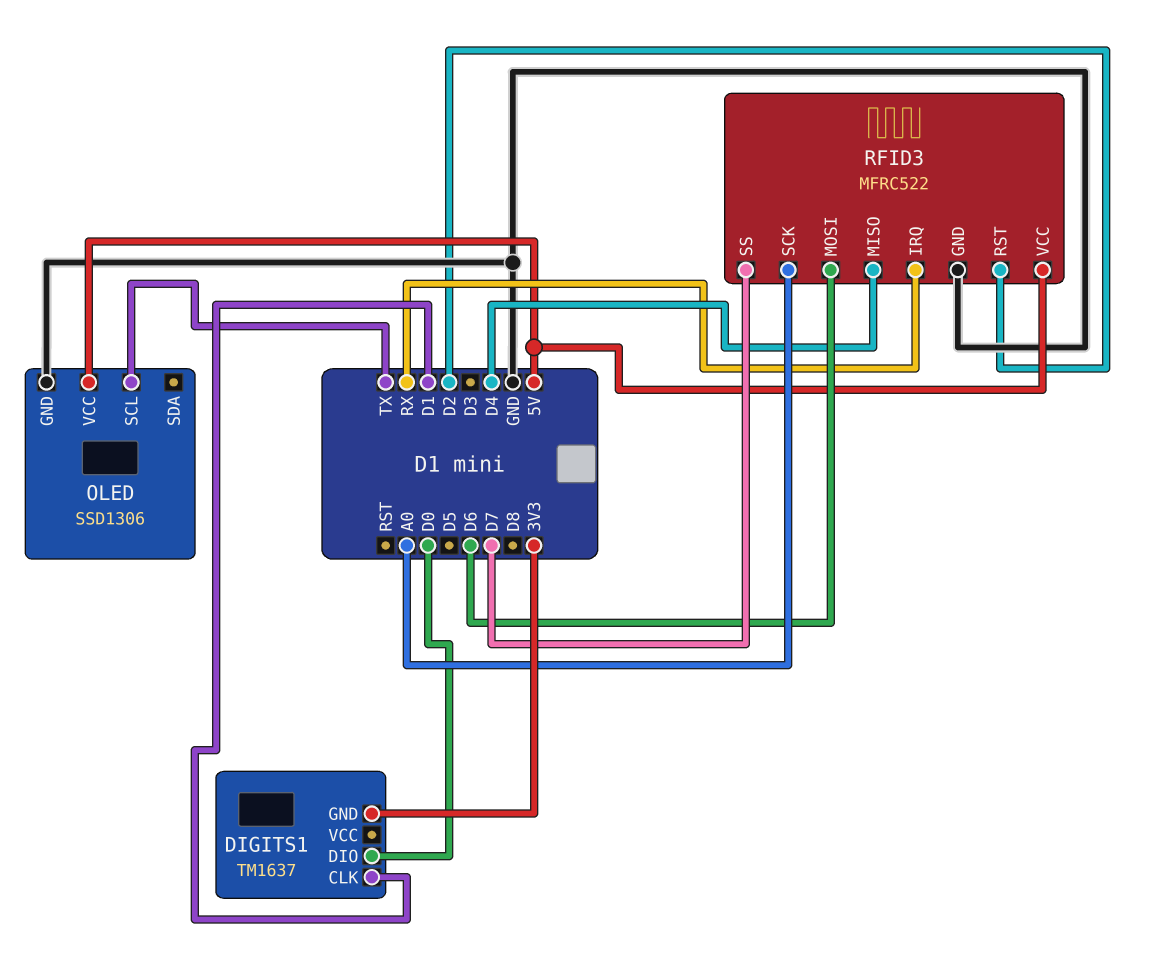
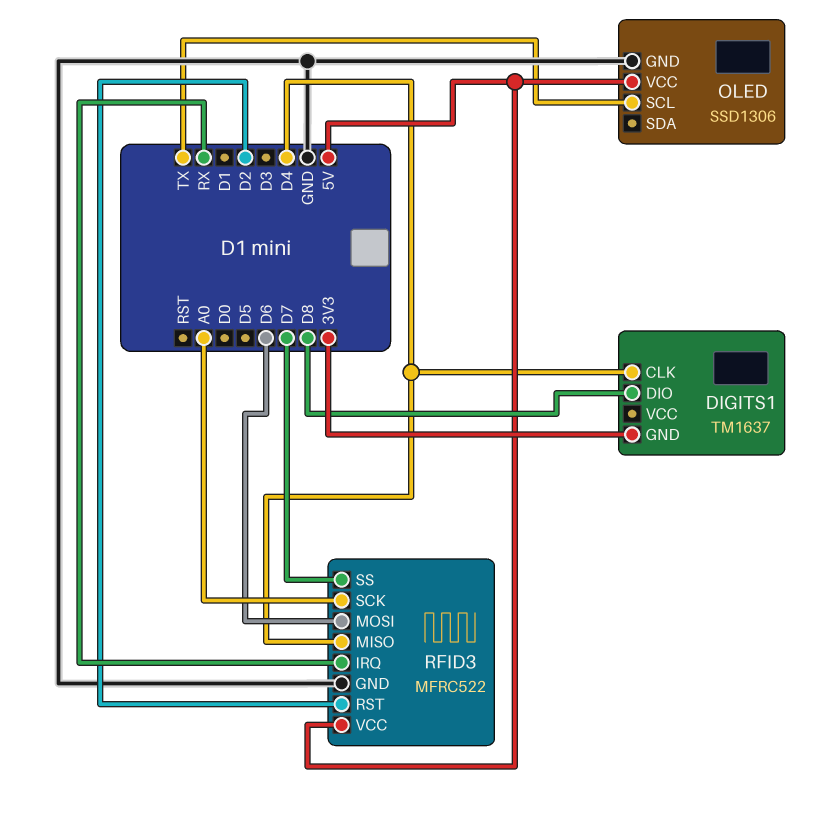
DIGITS1 pin CLK: D1 -> D4
DIGITS1 pin DIO: D0 -> D8

